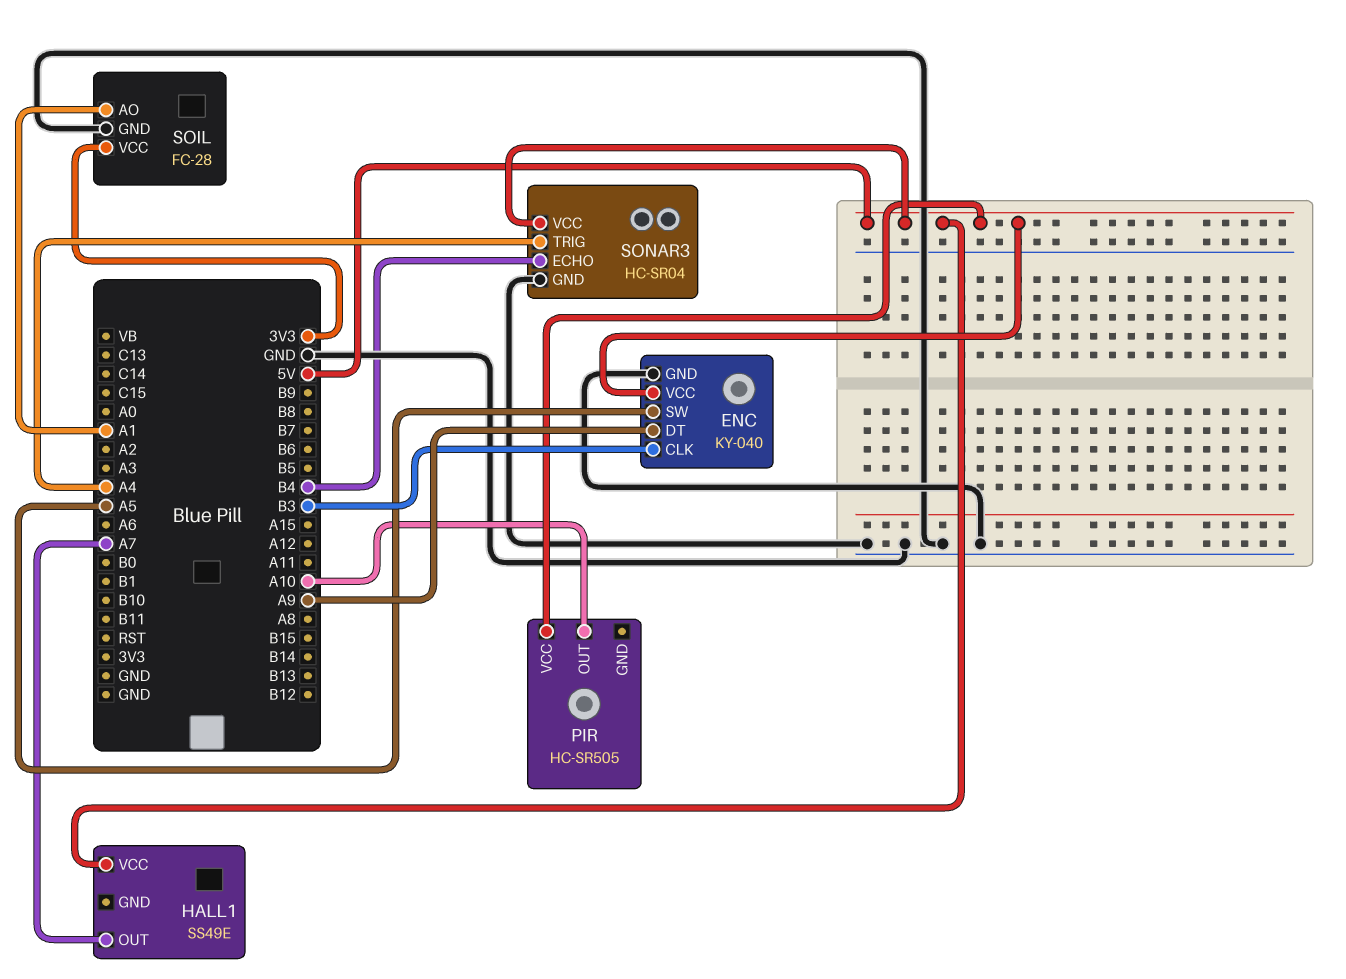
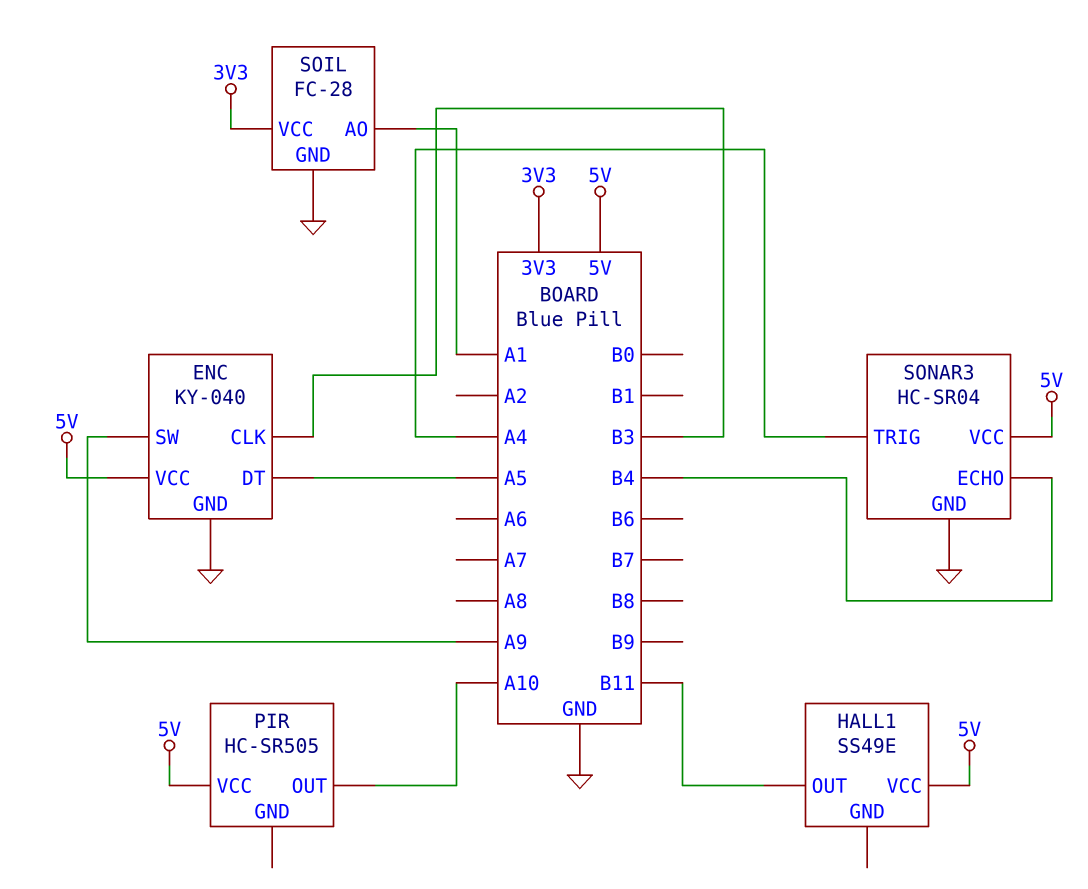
ENC pin DT: A9 -> A5
ENC pin SW: A5 -> A9
HALL1 pin OUT: A7 -> B11

